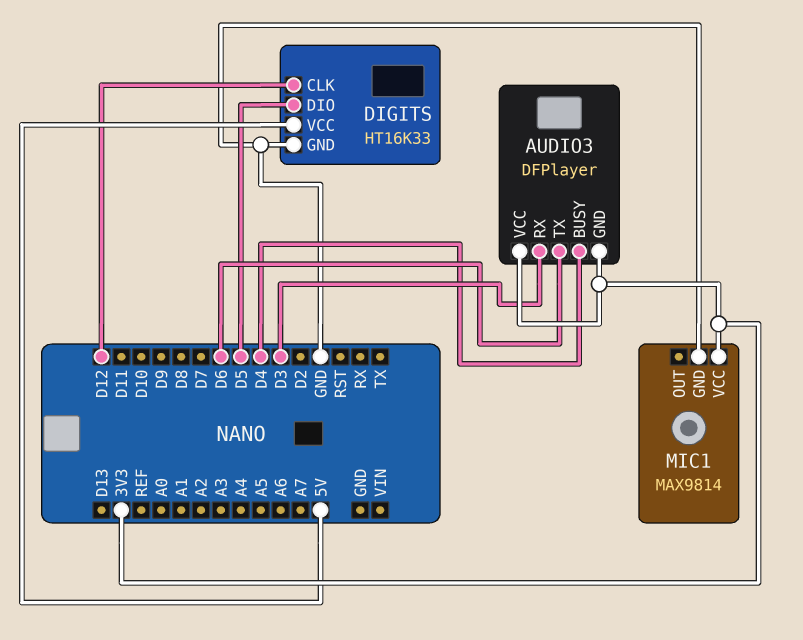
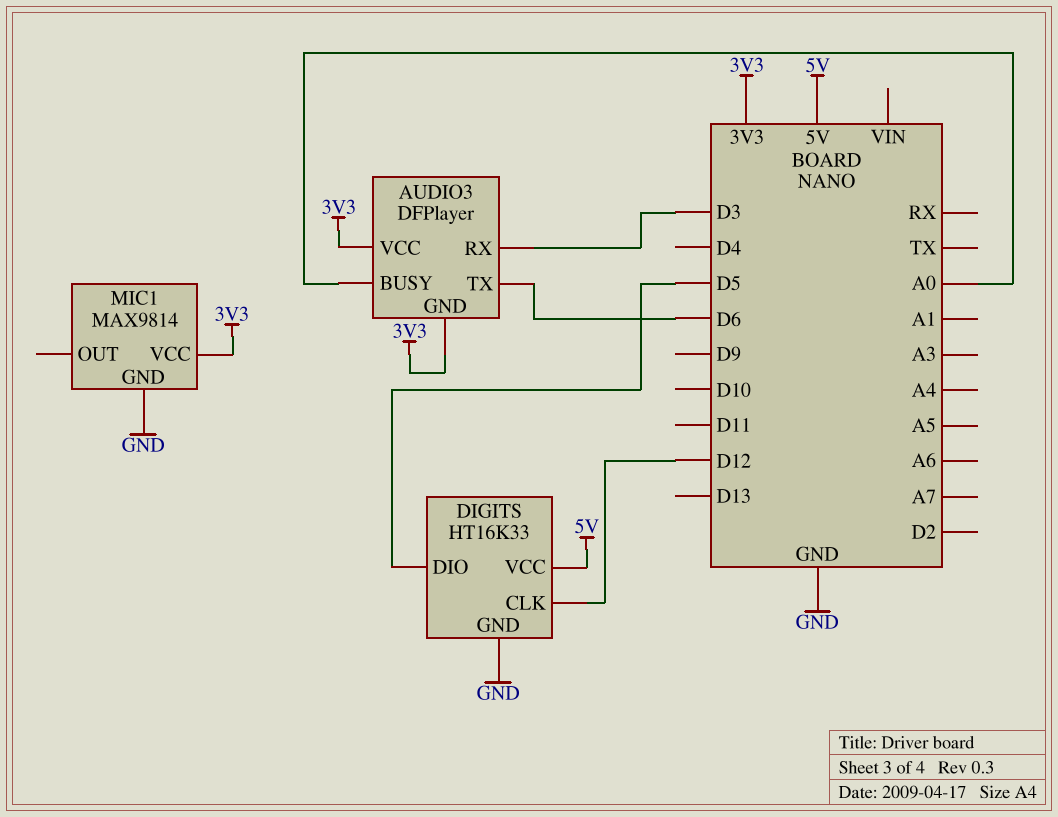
AUDIO3 pin BUSY: D4 -> A0

